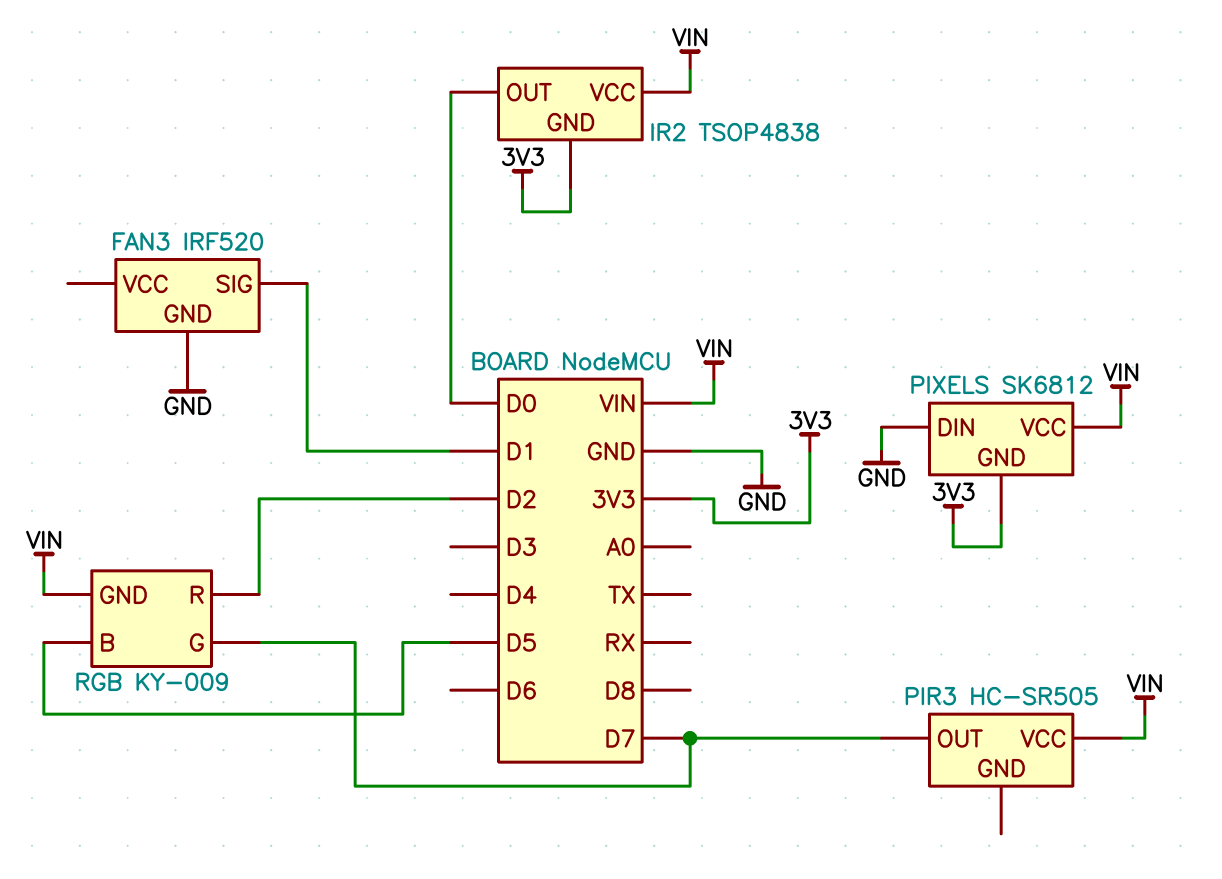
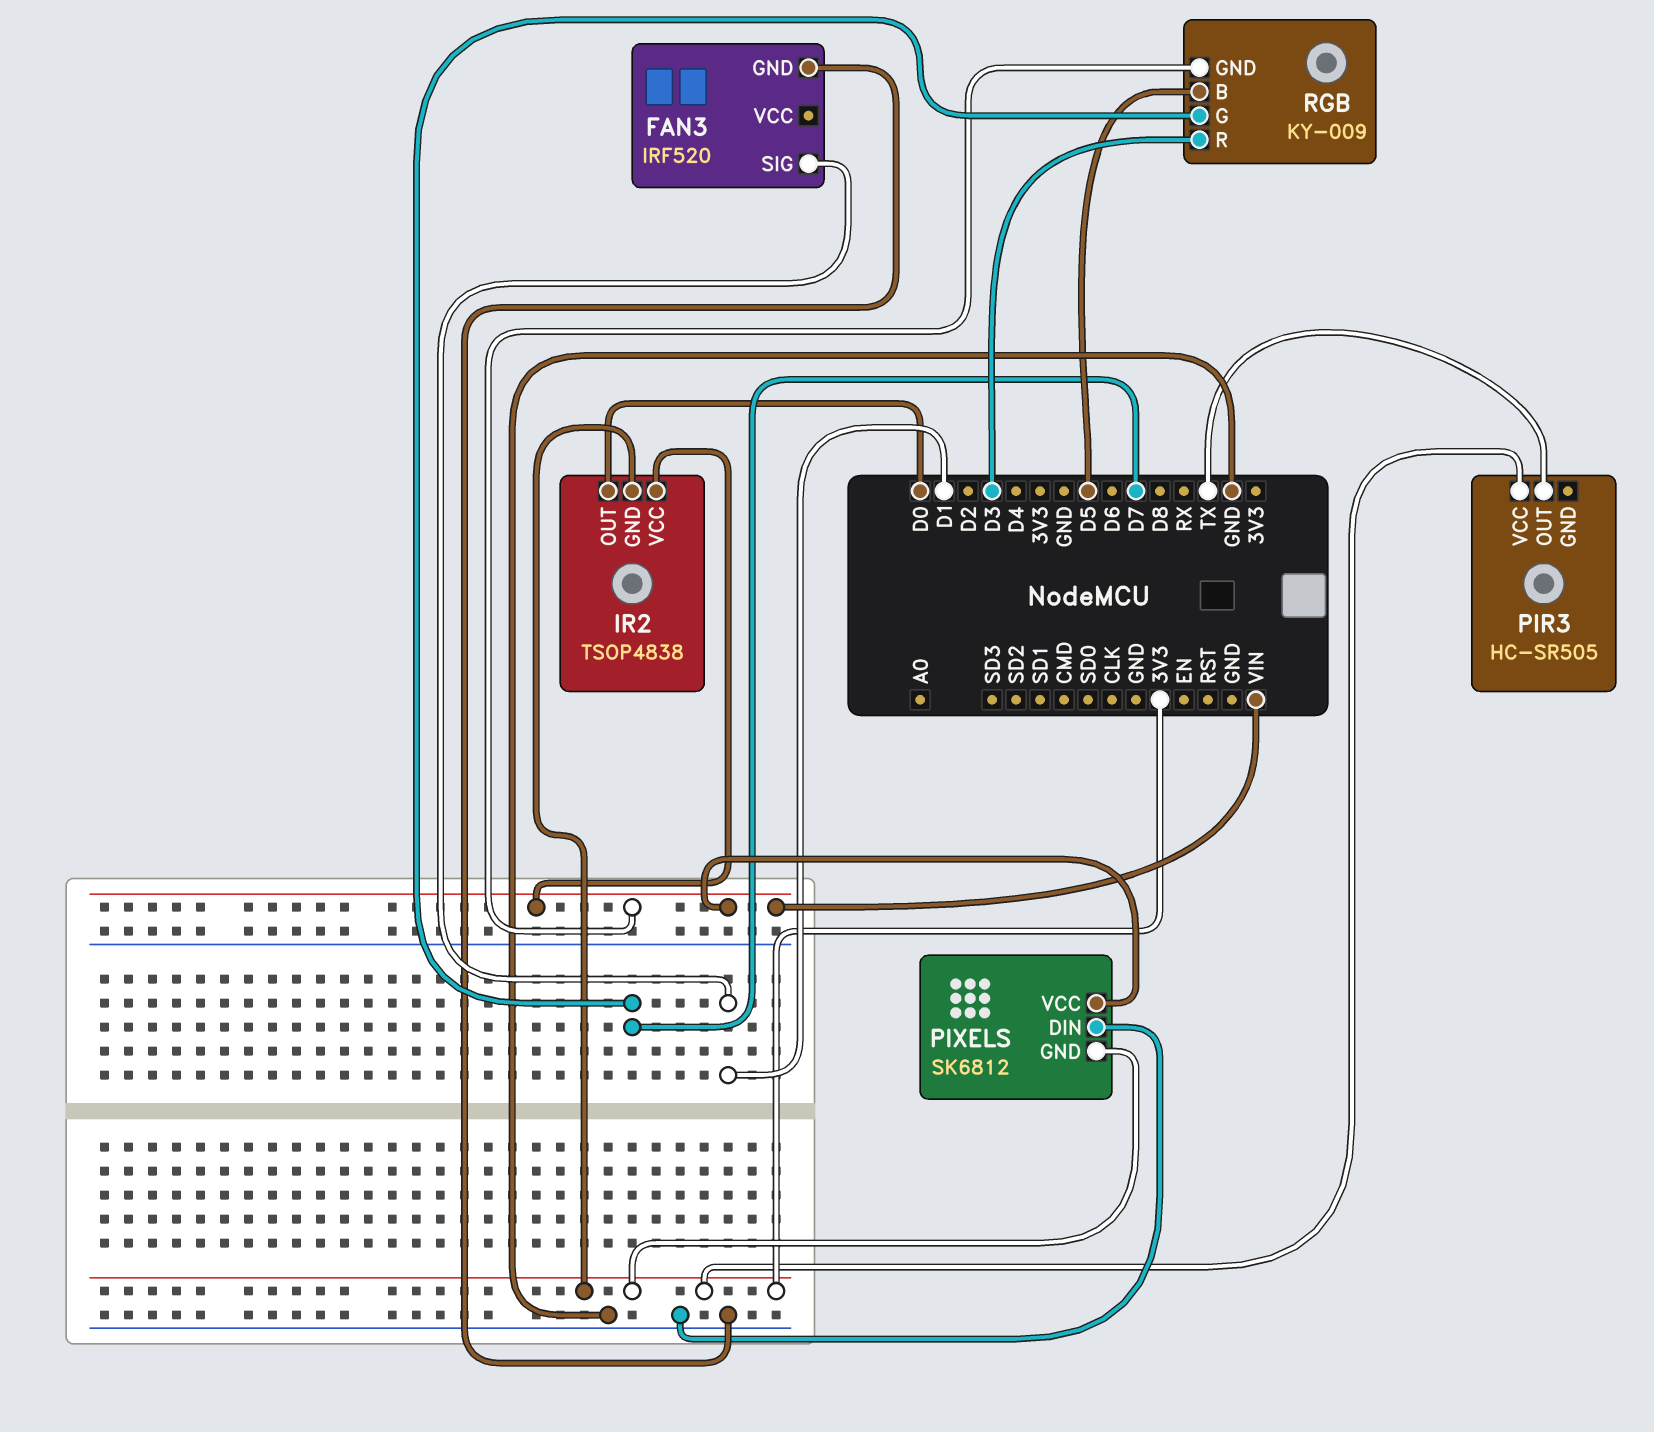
PIR3 pin OUT: D7 -> TX
PIR3 pin VCC: VIN -> 3V3
RGB pin R: D2 -> D3

